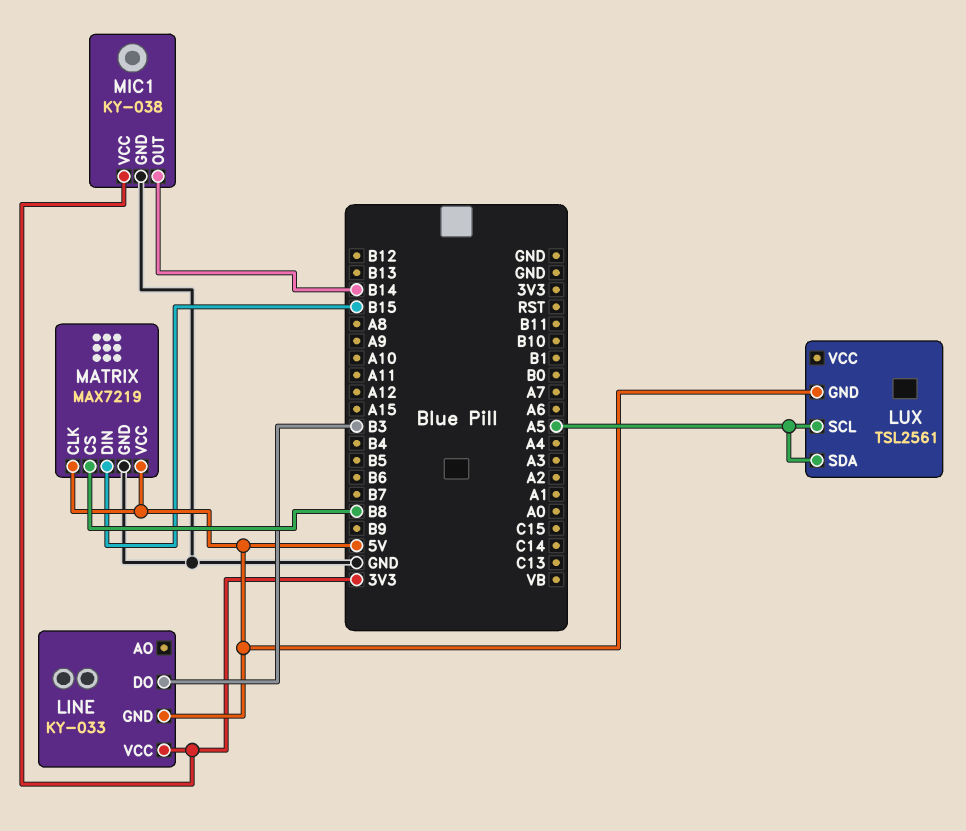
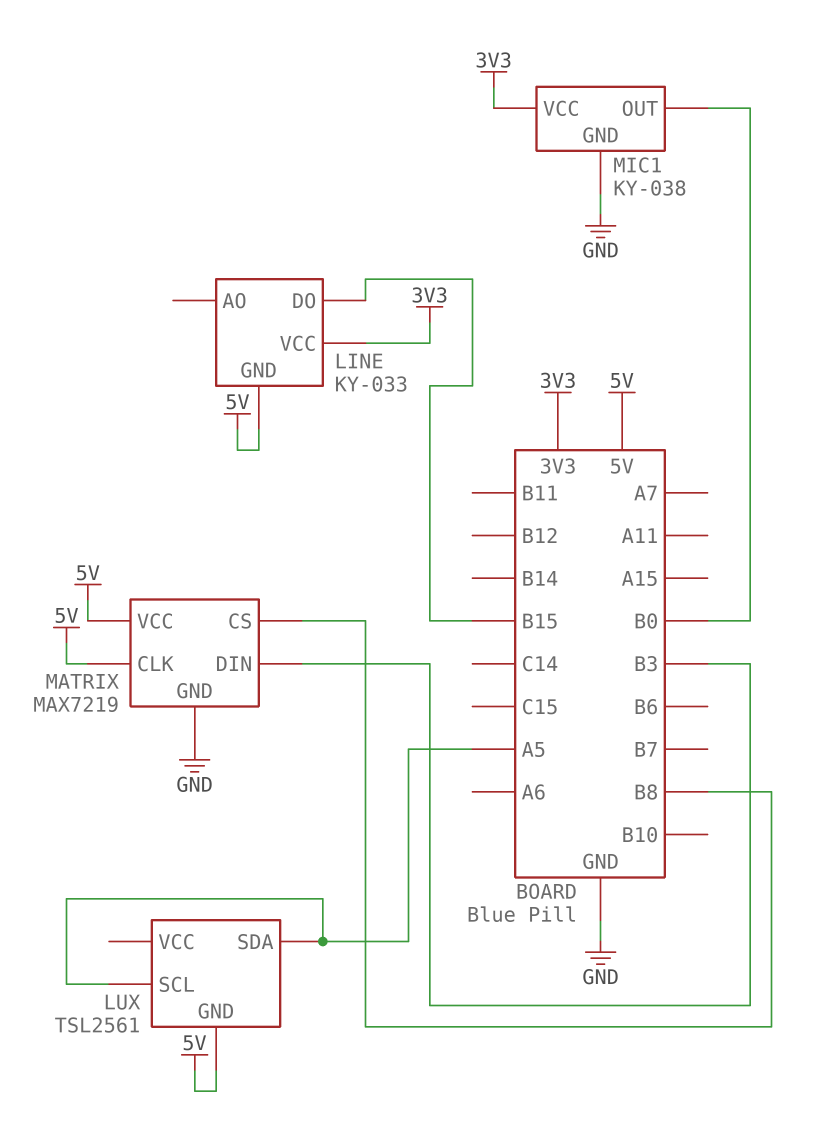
LINE pin DO: B3 -> B15
MATRIX pin DIN: B15 -> B3
MIC1 pin OUT: B14 -> B0

